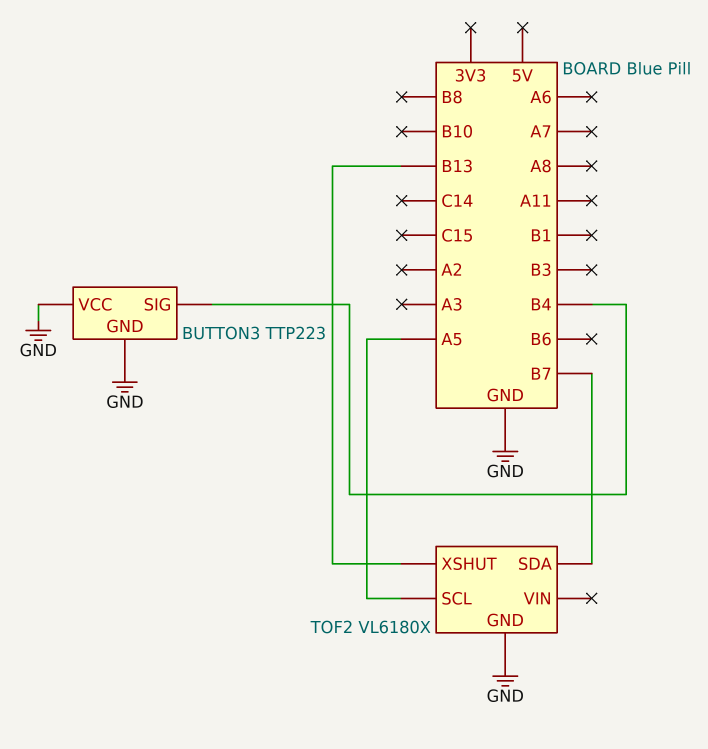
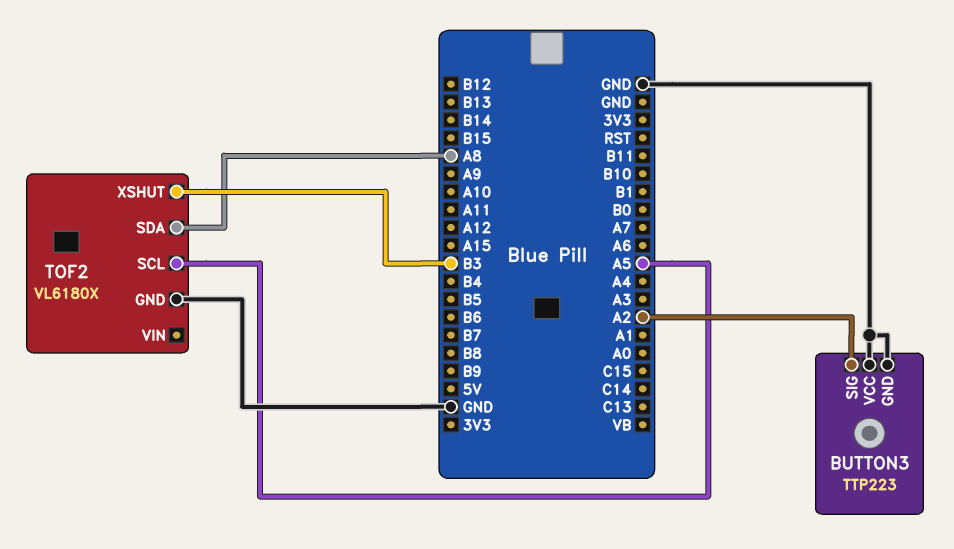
BUTTON3 pin SIG: B4 -> A2
TOF2 pin SDA: B7 -> A8
TOF2 pin XSHUT: B13 -> B3

